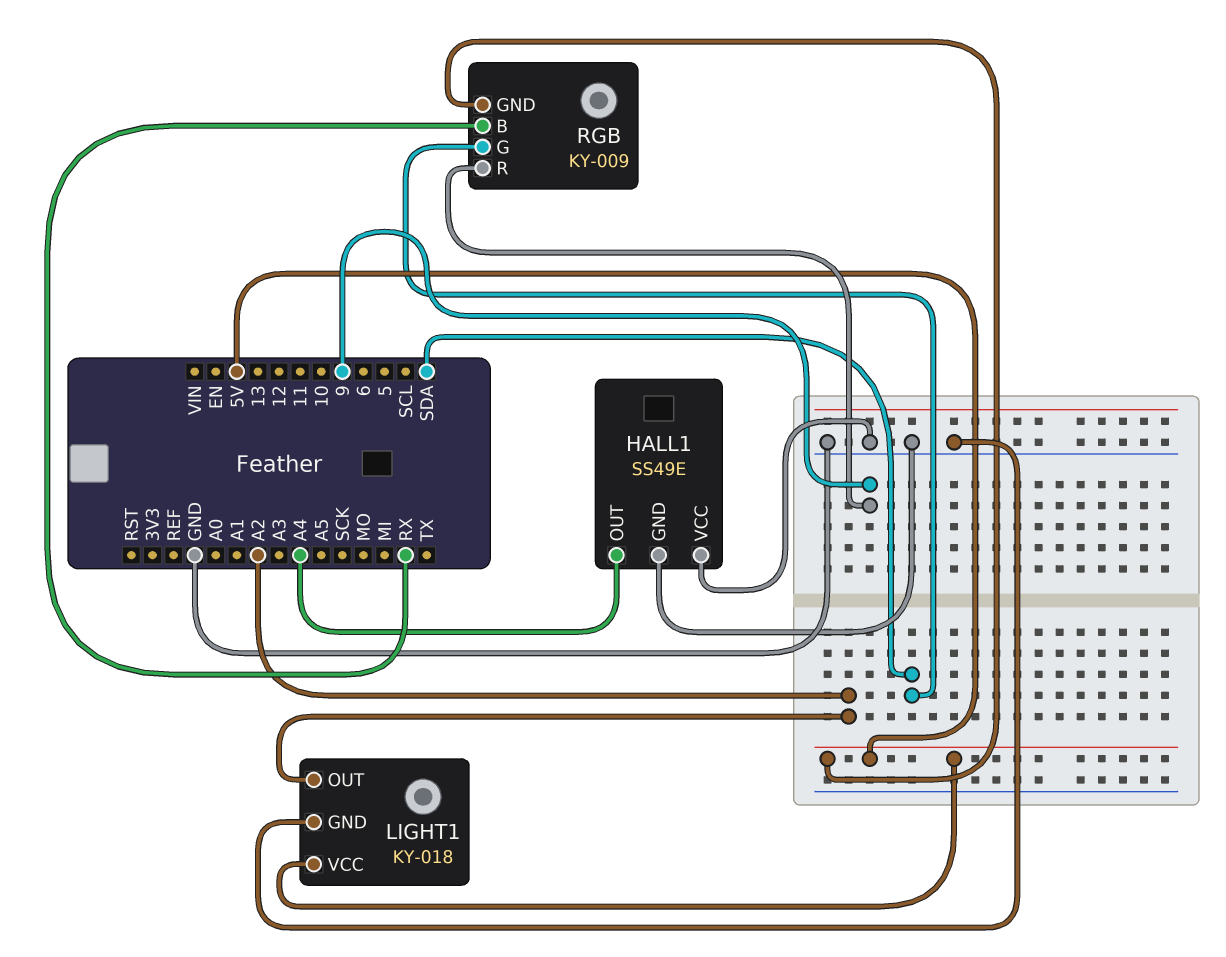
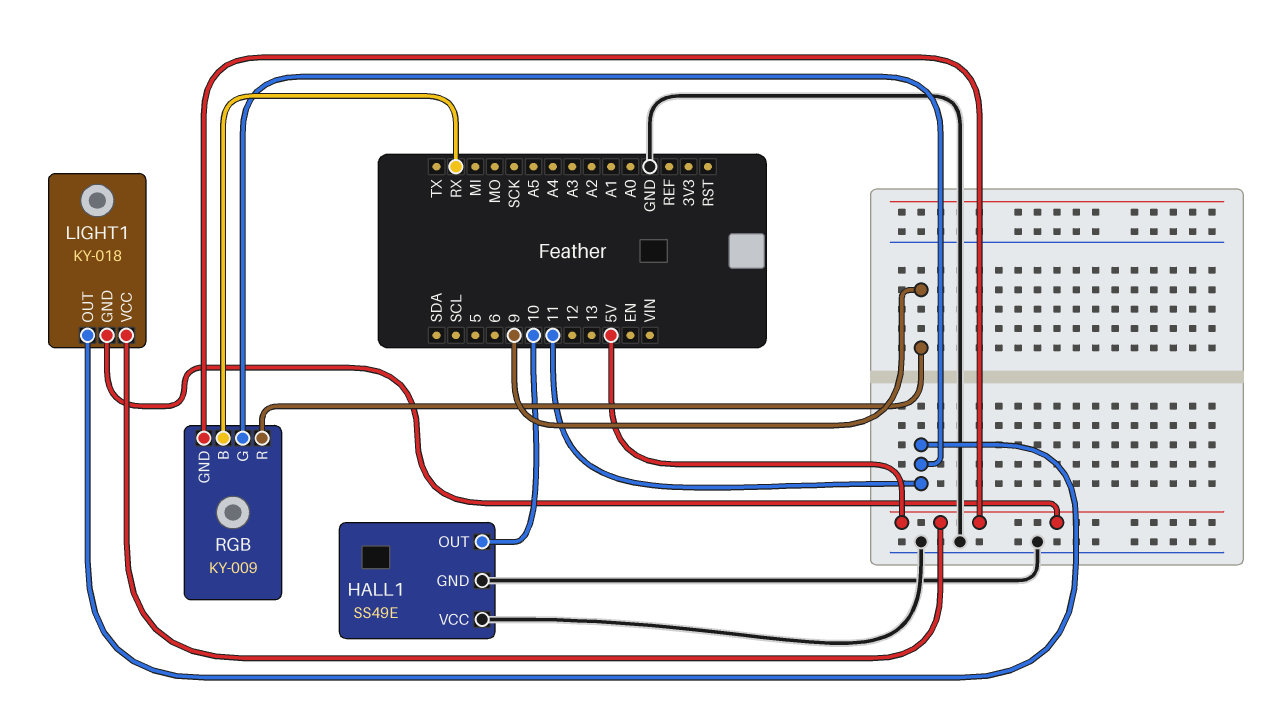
HALL1 pin OUT: A4 -> 10
LIGHT1 pin GND: GND -> 5V
LIGHT1 pin OUT: A2 -> 11
RGB pin G: SDA -> 11

